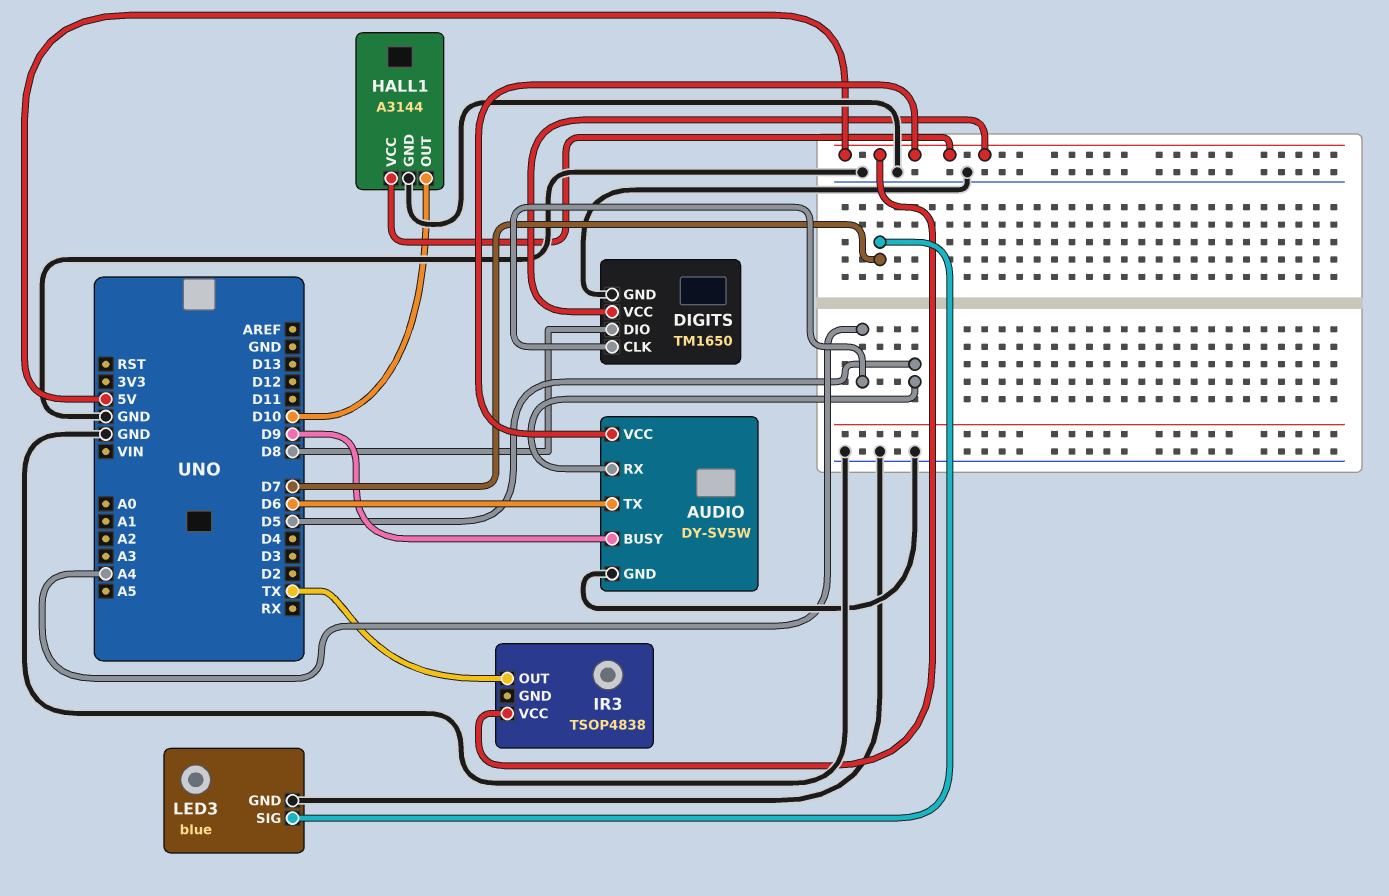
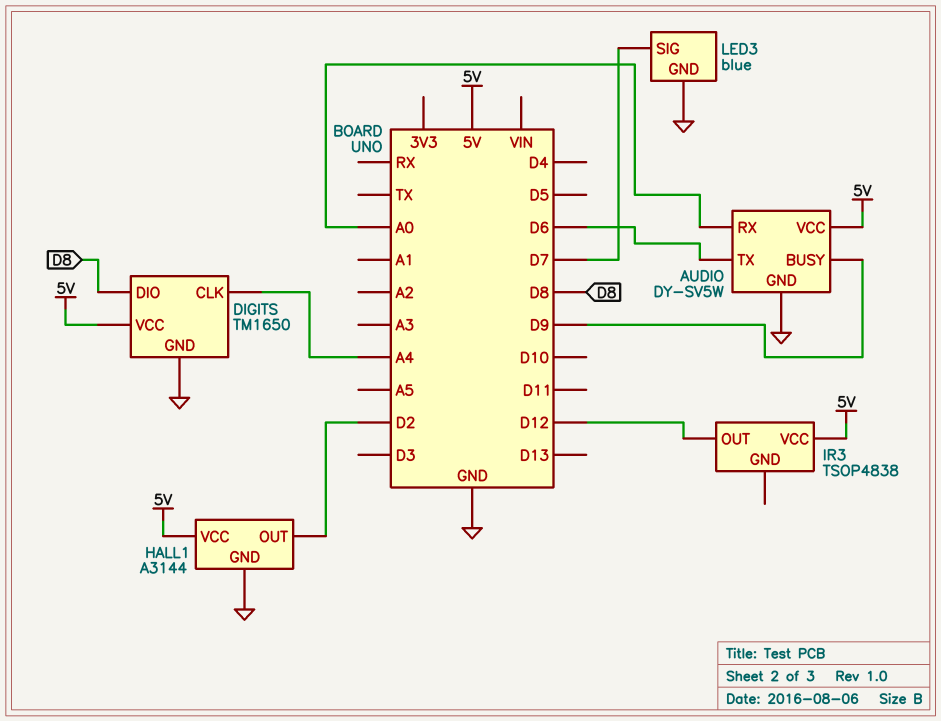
AUDIO pin RX: D5 -> A0
HALL1 pin OUT: D10 -> D2
IR3 pin OUT: TX -> D12

